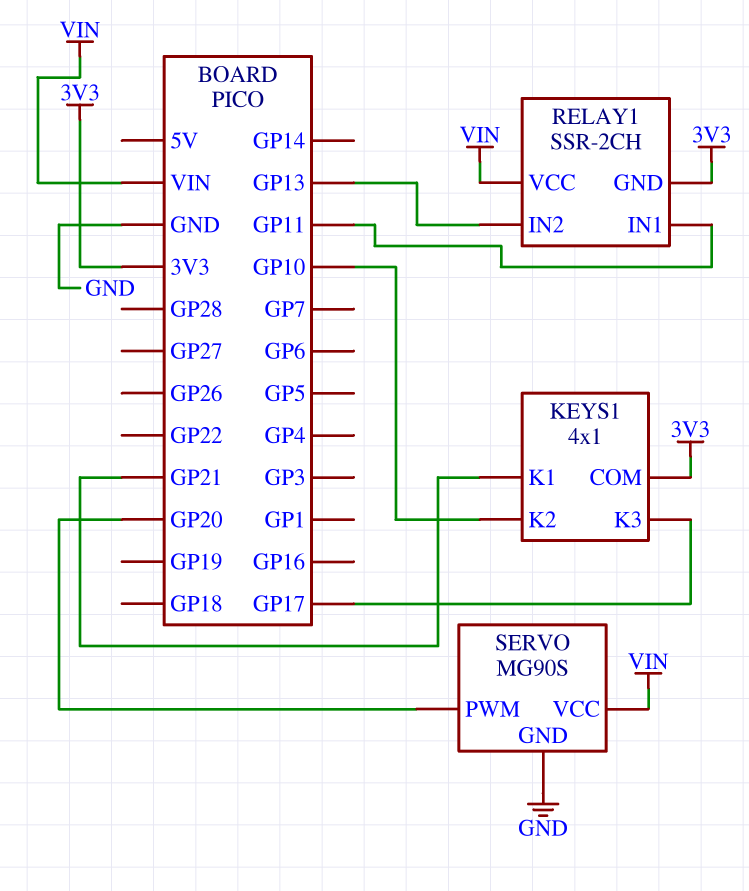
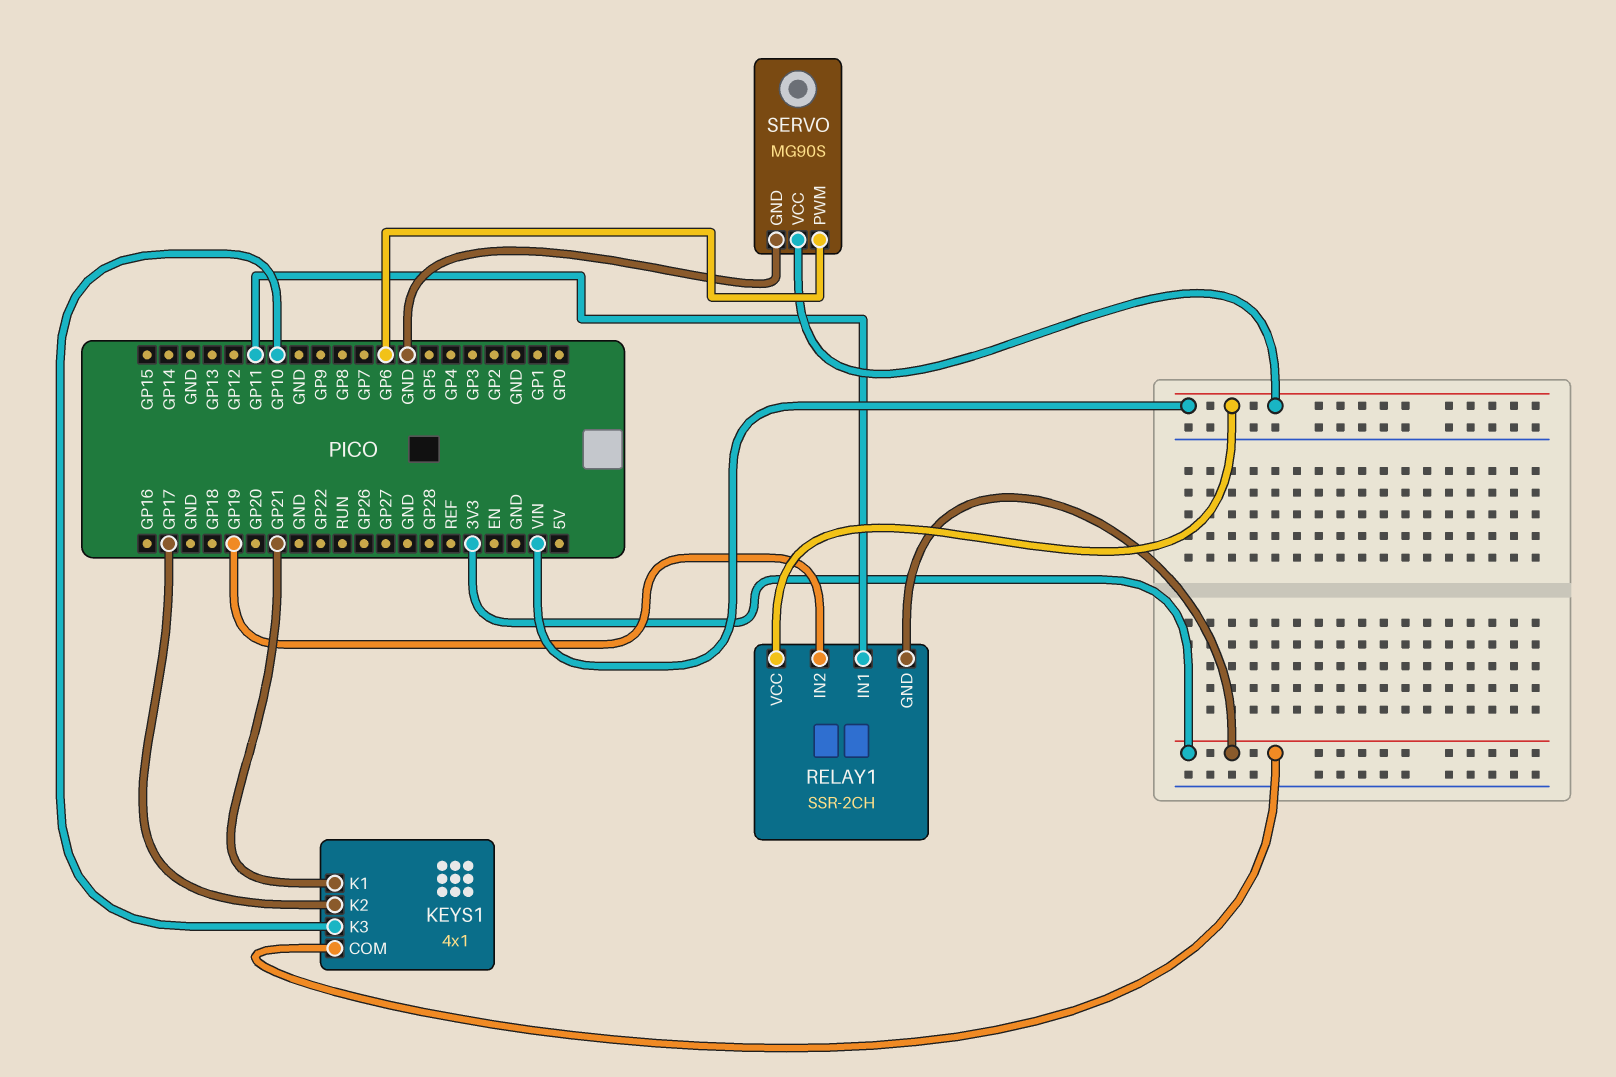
KEYS1 pin K2: GP10 -> GP17
KEYS1 pin K3: GP17 -> GP10
RELAY1 pin IN2: GP13 -> GP19
SERVO pin PWM: GP20 -> GP6

